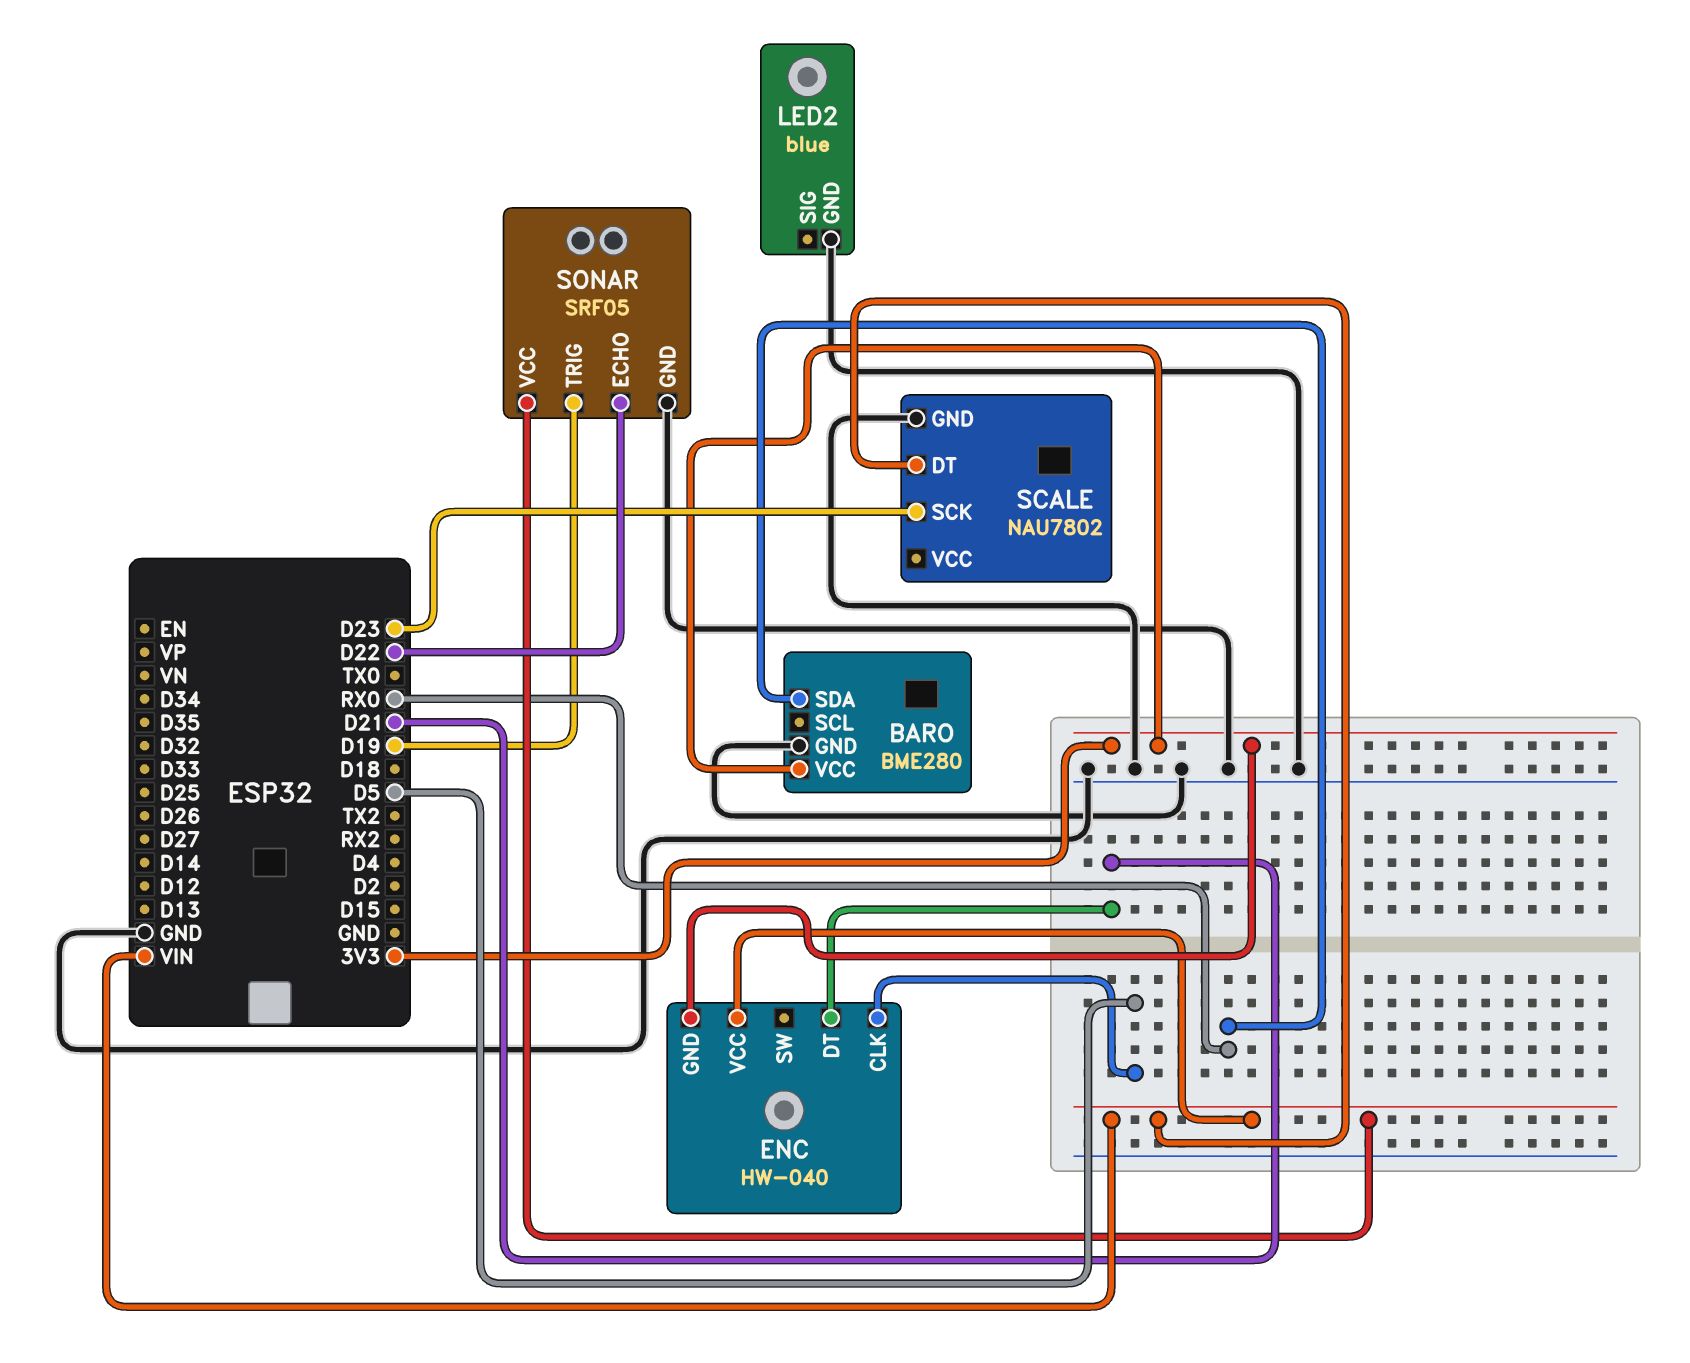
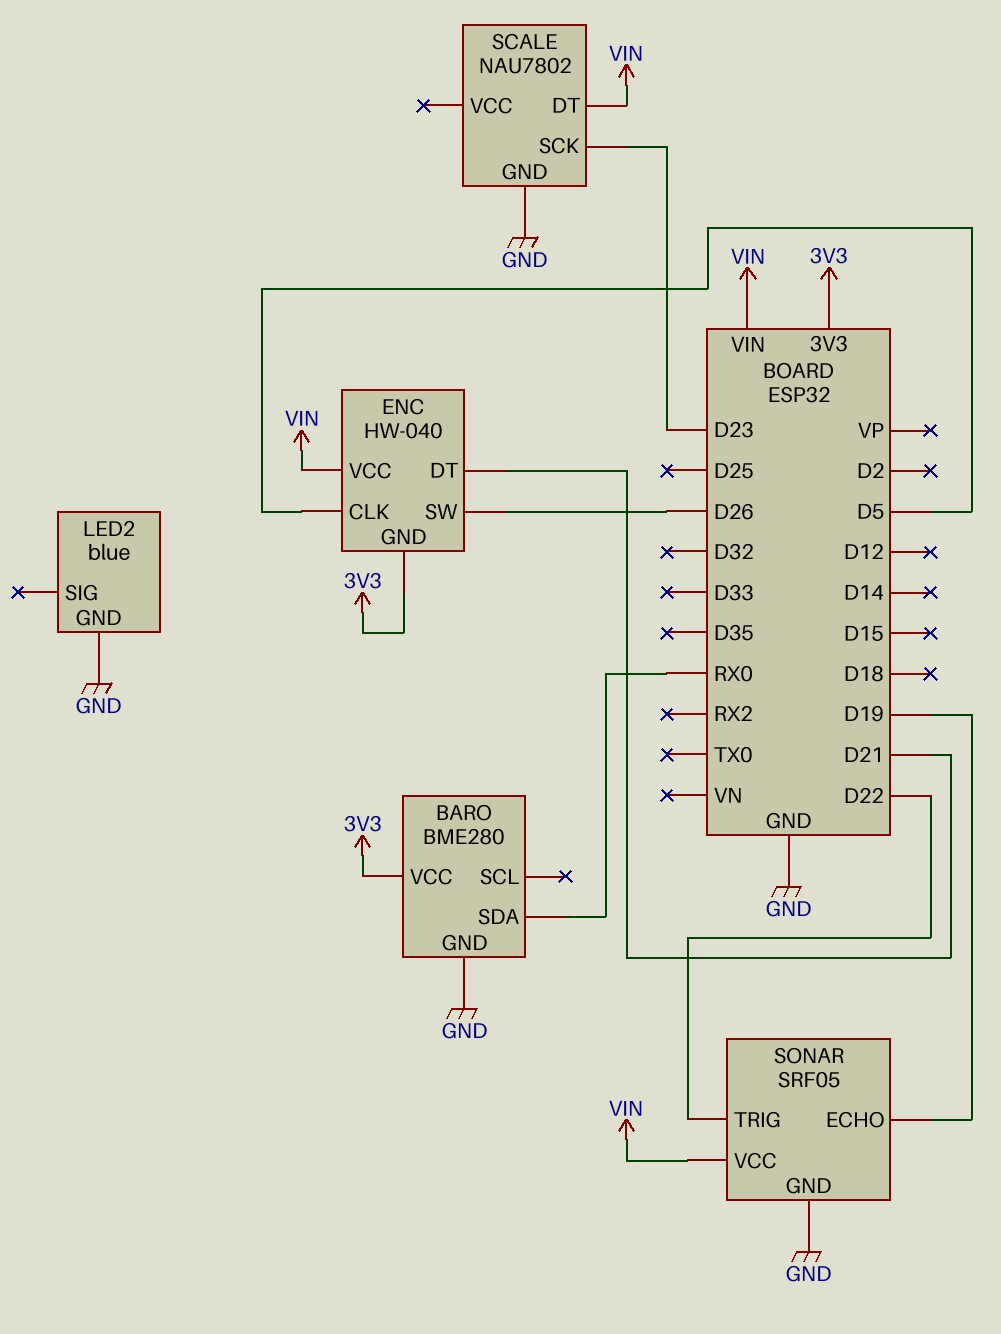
ENC pin SW: none -> D26
SONAR pin ECHO: D22 -> D19
SONAR pin TRIG: D19 -> D22

